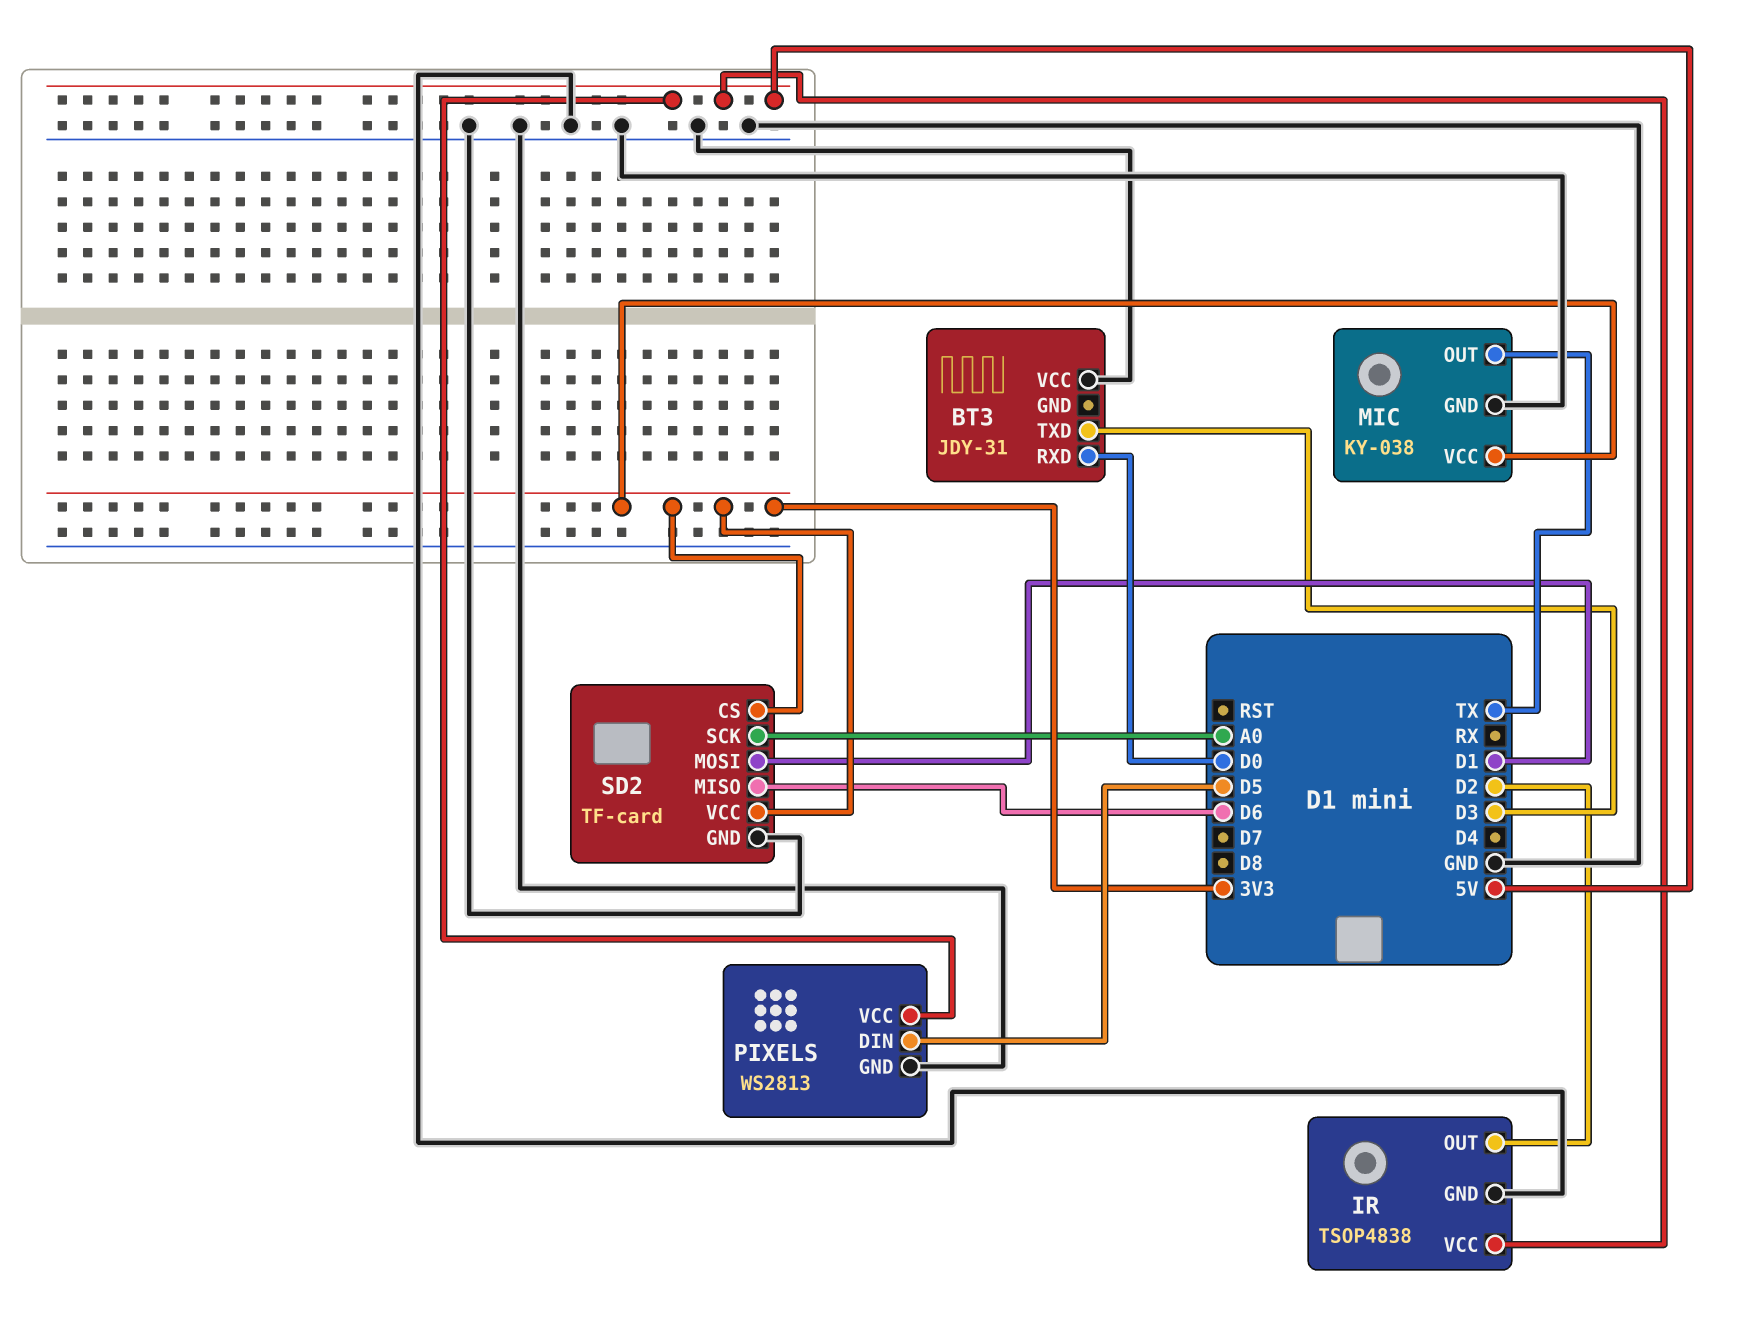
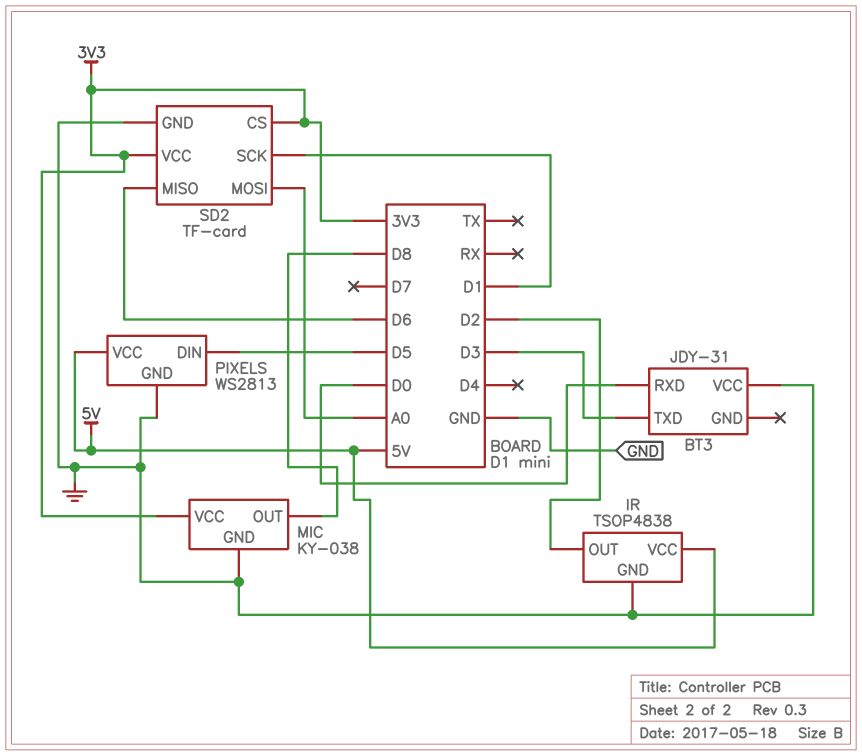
MIC pin OUT: TX -> D8
SD2 pin MOSI: D1 -> A0
SD2 pin SCK: A0 -> D1

